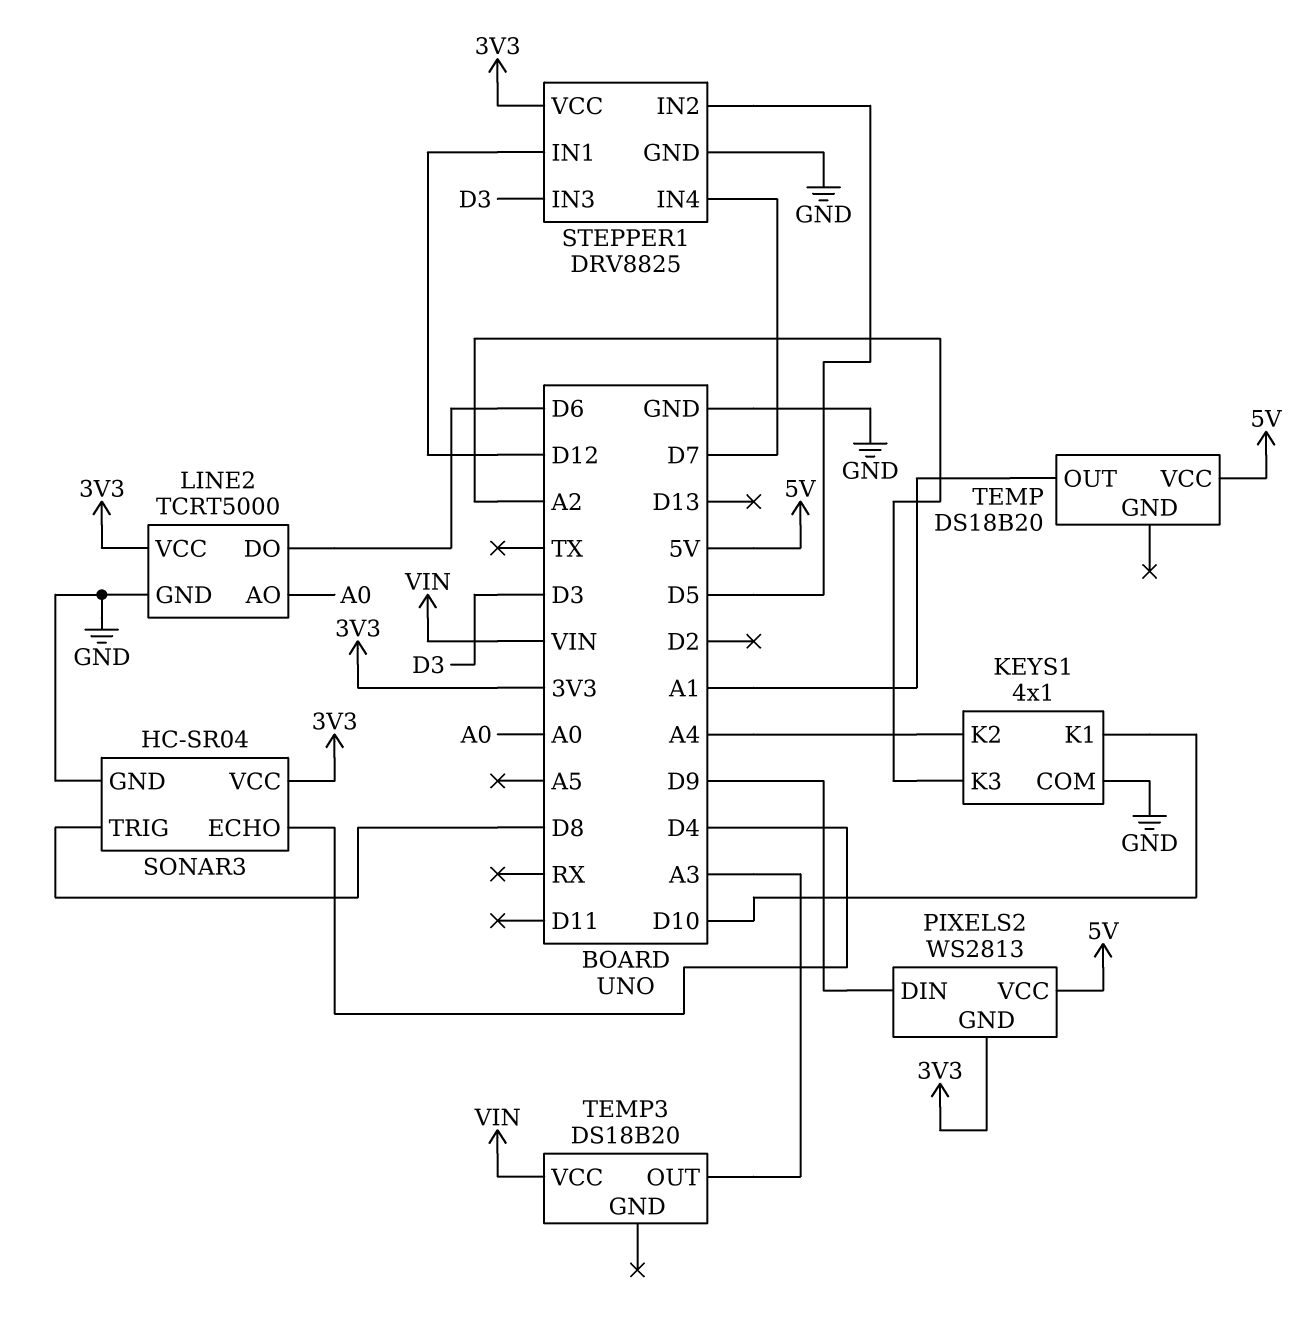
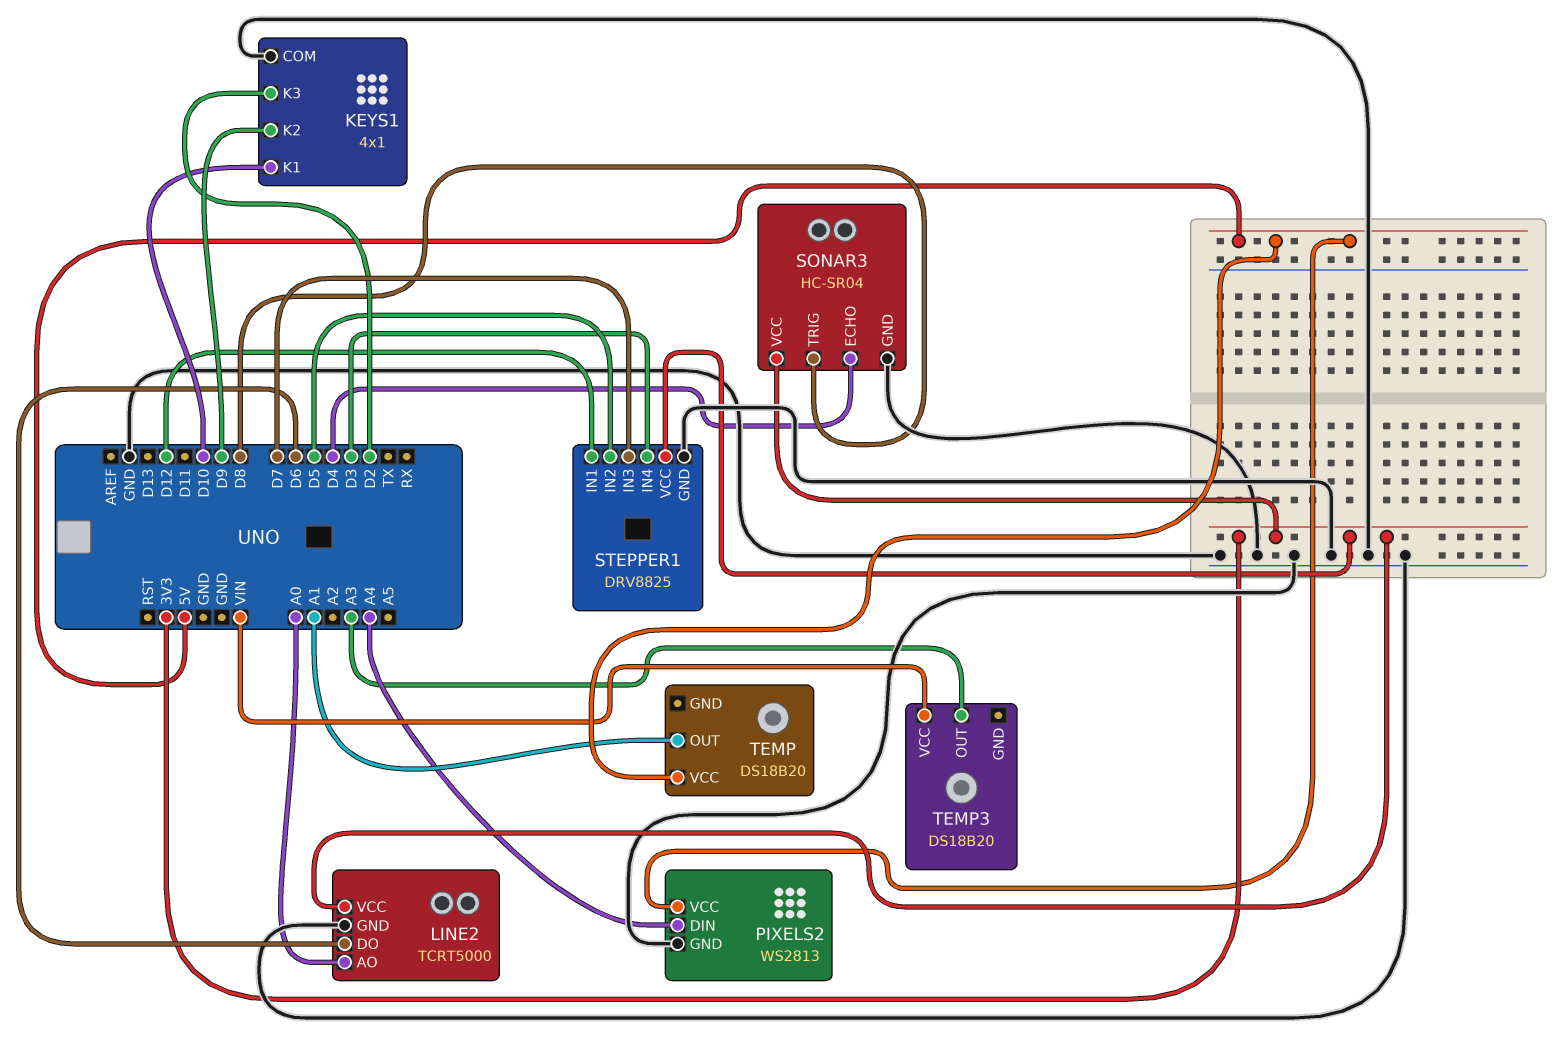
KEYS1 pin K2: A4 -> D9
KEYS1 pin K3: A2 -> D2
PIXELS2 pin DIN: D9 -> A4
PIXELS2 pin GND: 3V3 -> GND
STEPPER1 pin IN3: D3 -> D7
STEPPER1 pin IN4: D7 -> D3

